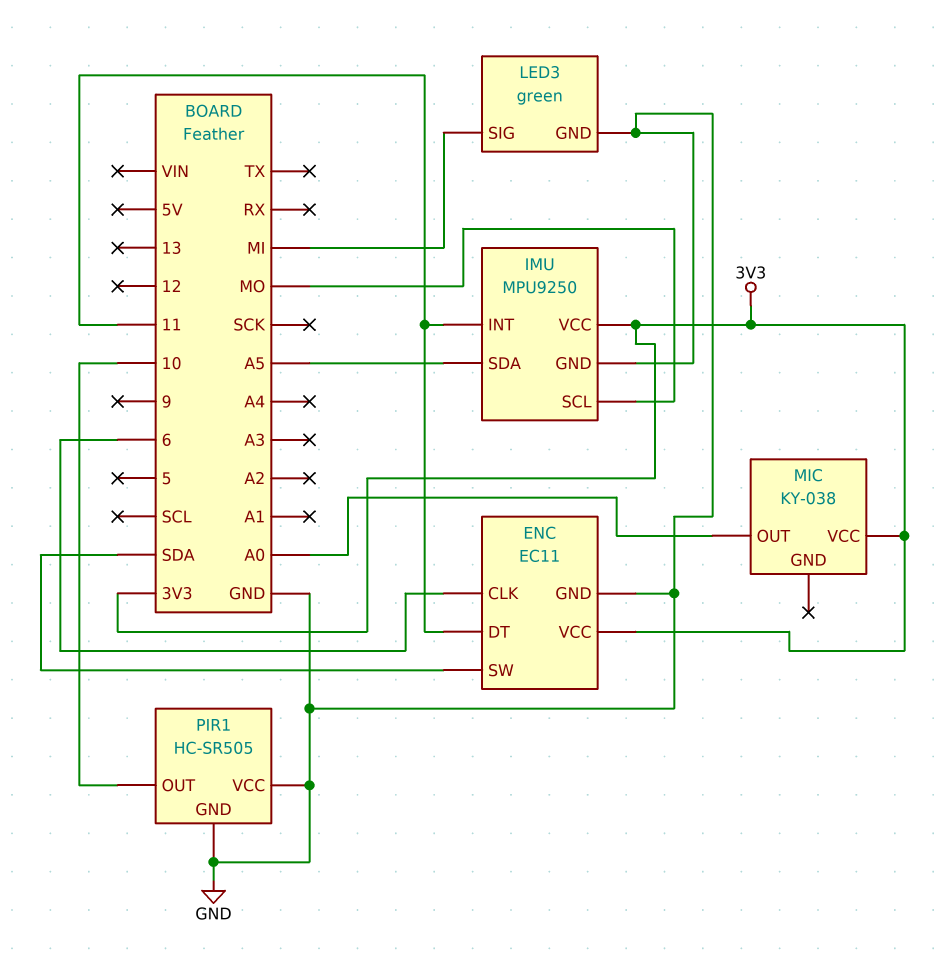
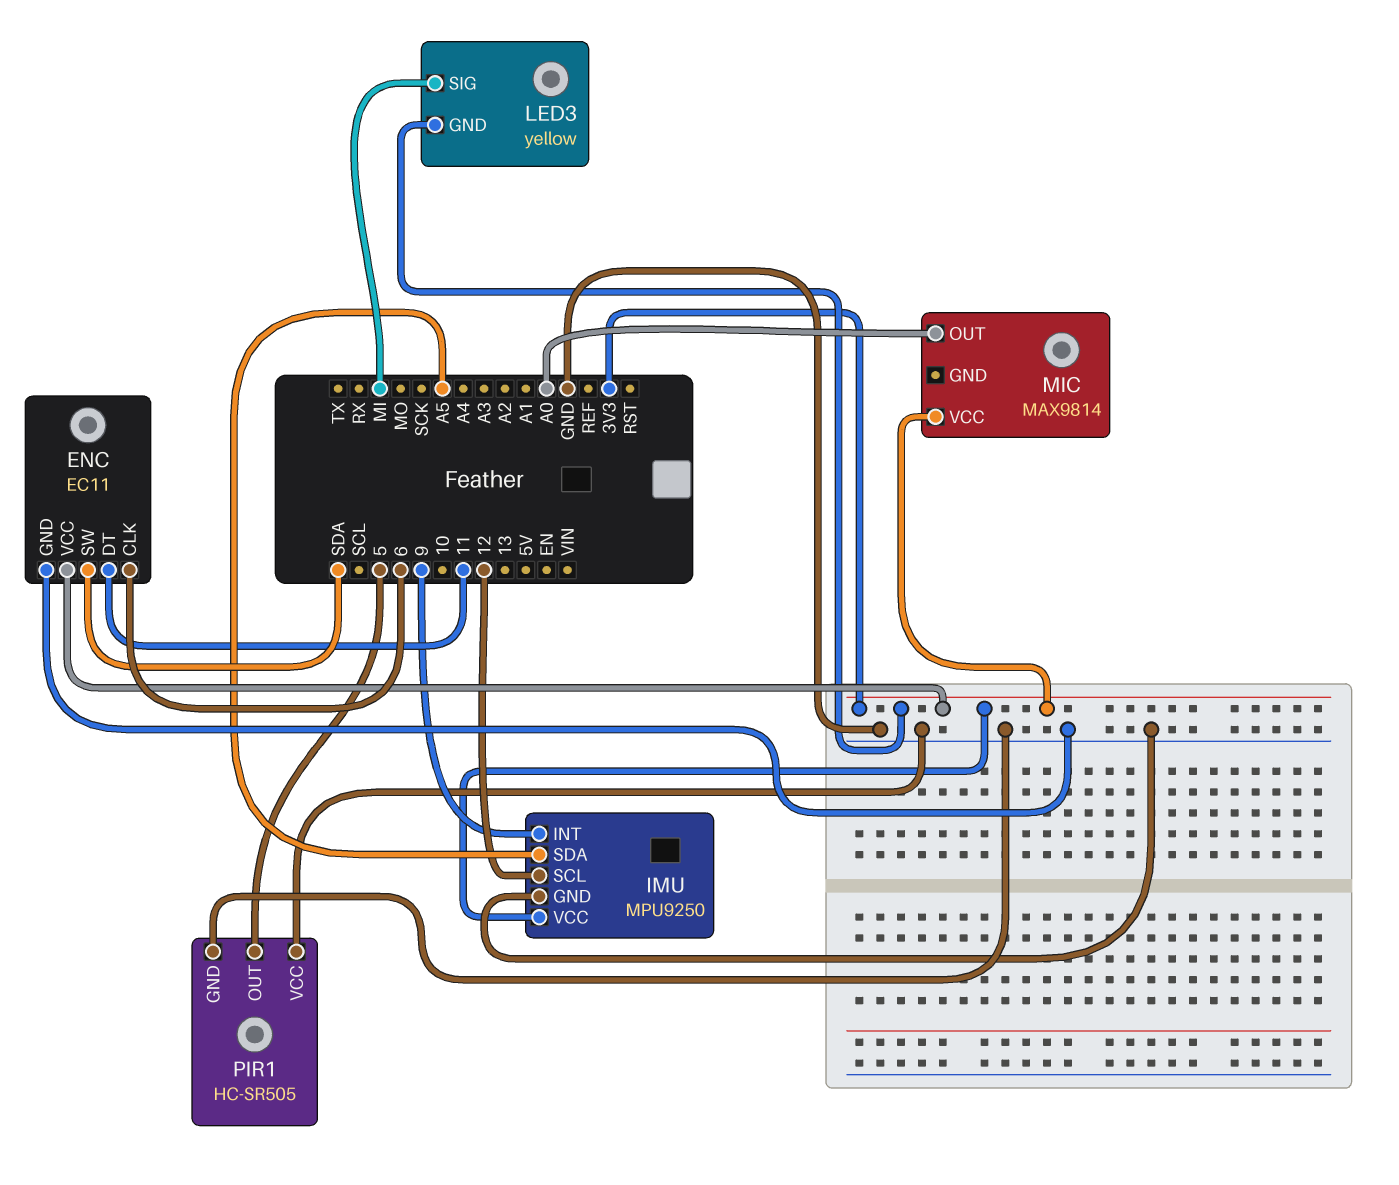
IMU pin INT: 11 -> 9
IMU pin SCL: MO -> 12
LED3: green -> yellow
LED3 pin GND: GND -> 3V3
MIC: KY-038 -> MAX9814
PIR1 pin OUT: 10 -> 5

